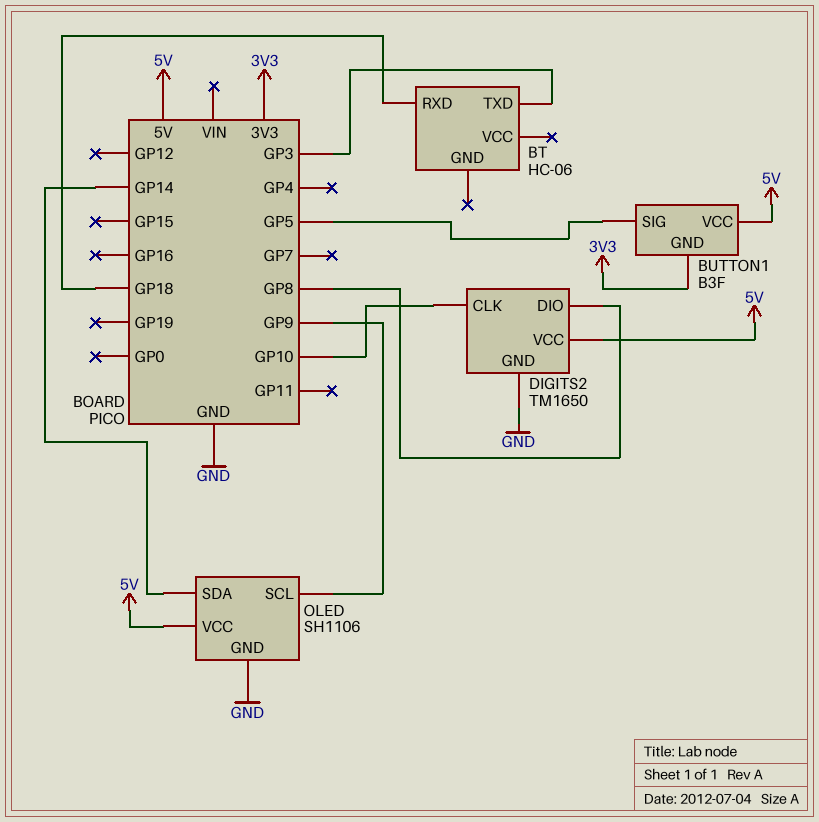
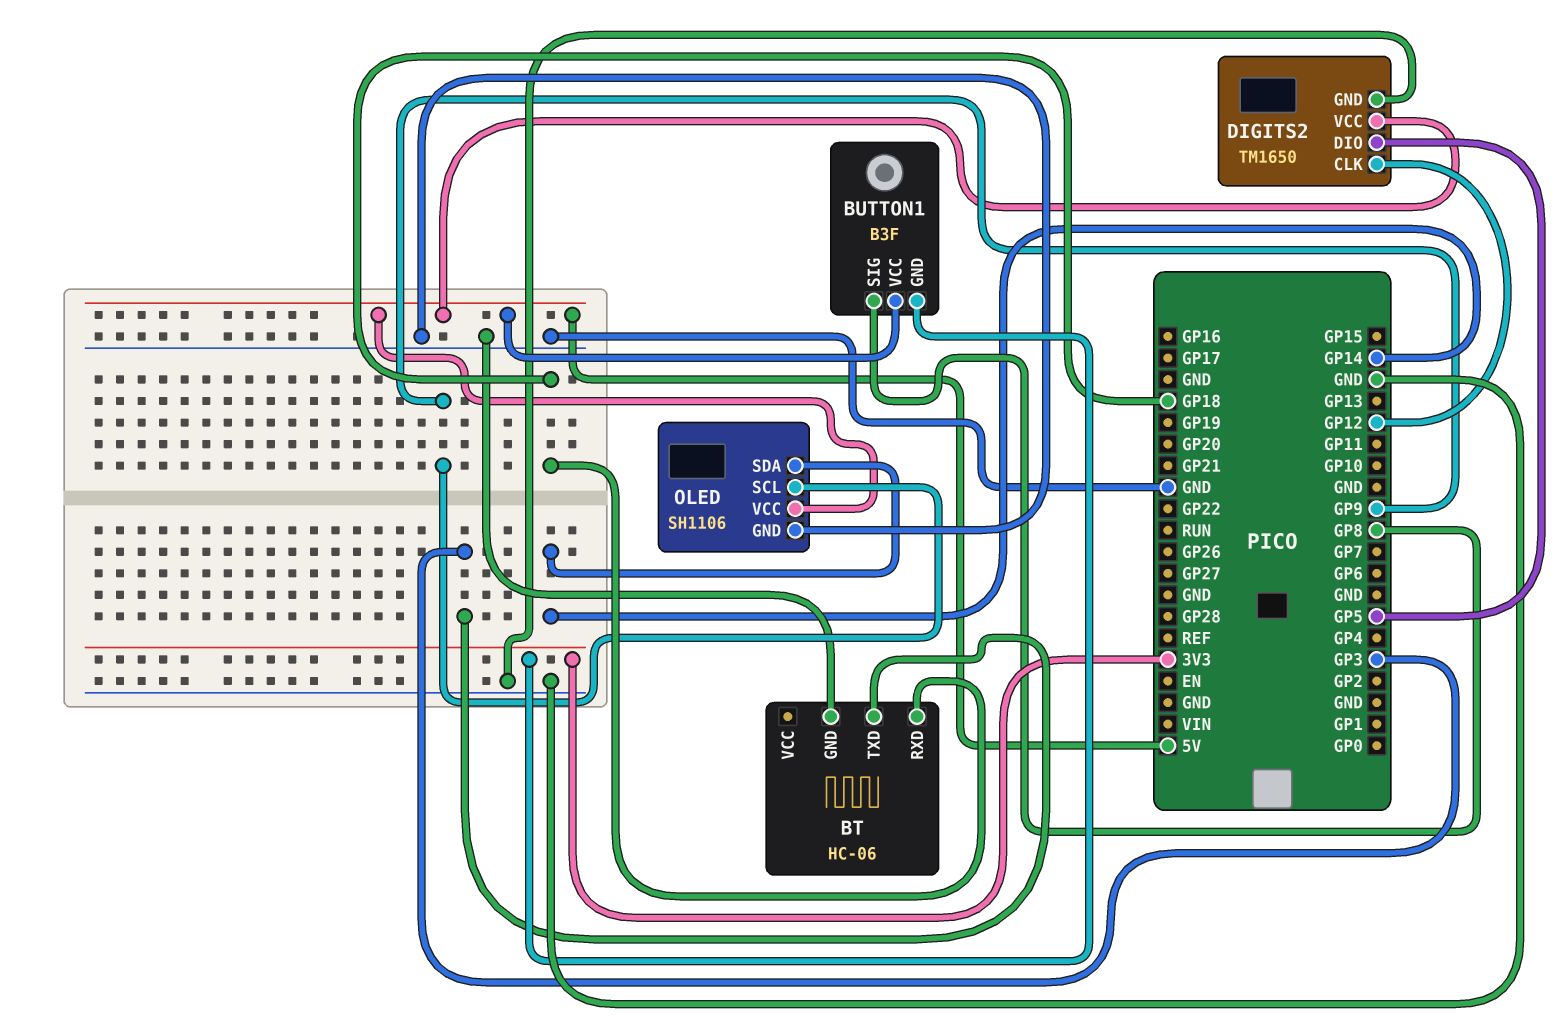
BT pin GND: none -> GND
BUTTON1 pin SIG: GP5 -> GP8
DIGITS2 pin CLK: GP10 -> GP12
DIGITS2 pin DIO: GP8 -> GP5

